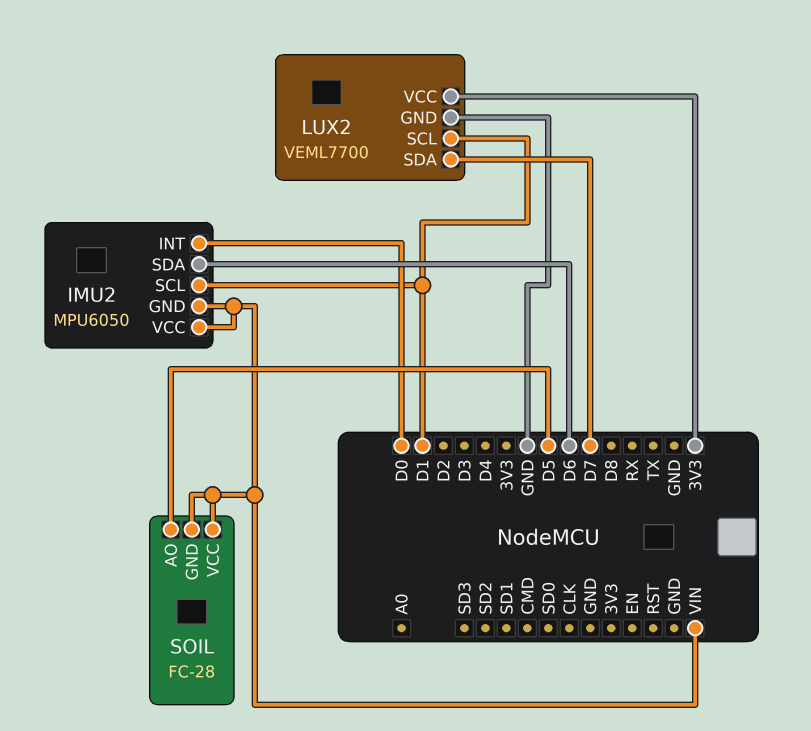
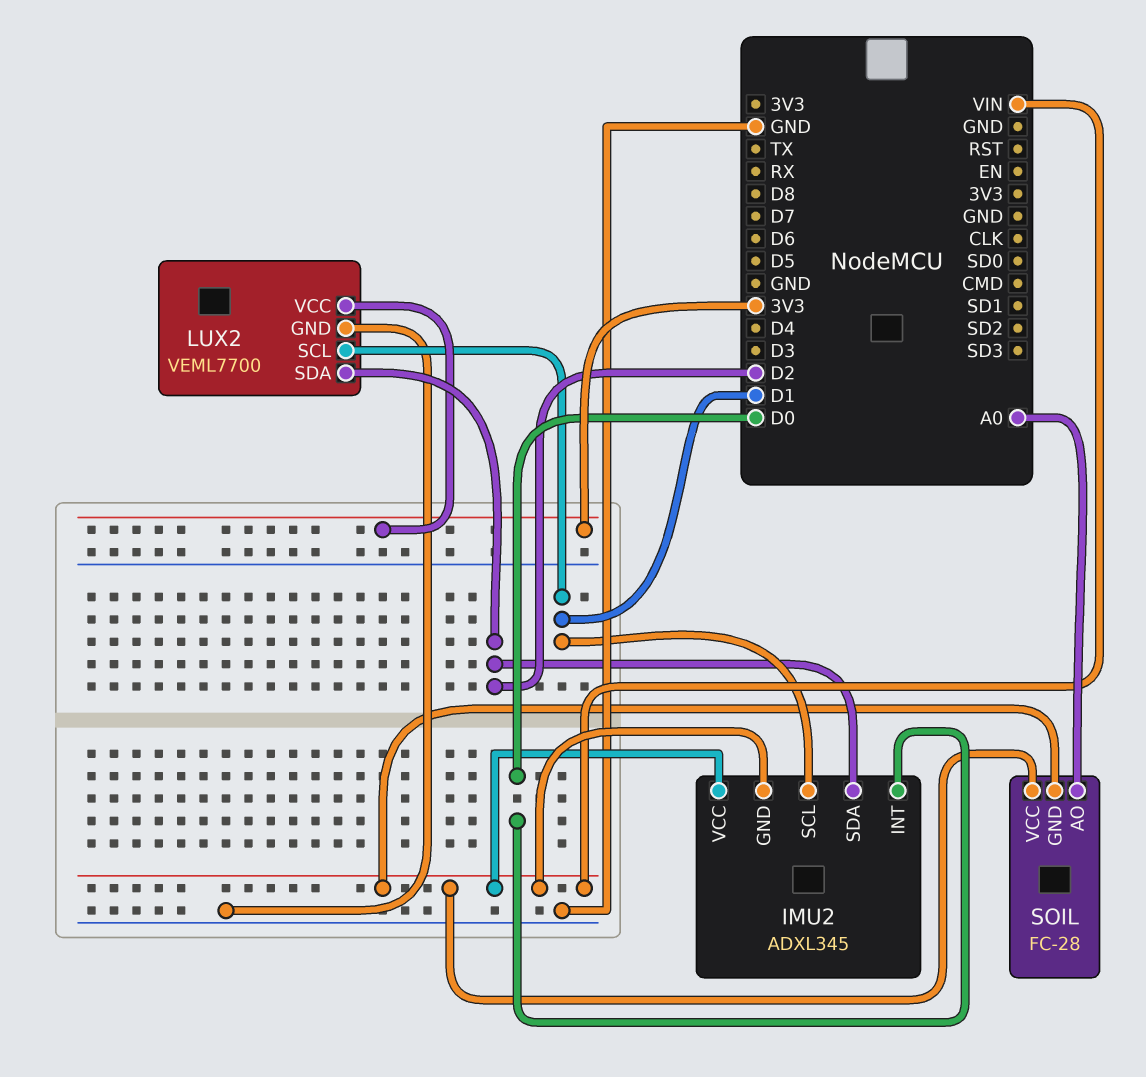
IMU2: MPU6050 -> ADXL345
IMU2 pin SDA: D6 -> D2
LUX2 pin SDA: D7 -> D2
SOIL pin AO: D5 -> A0

